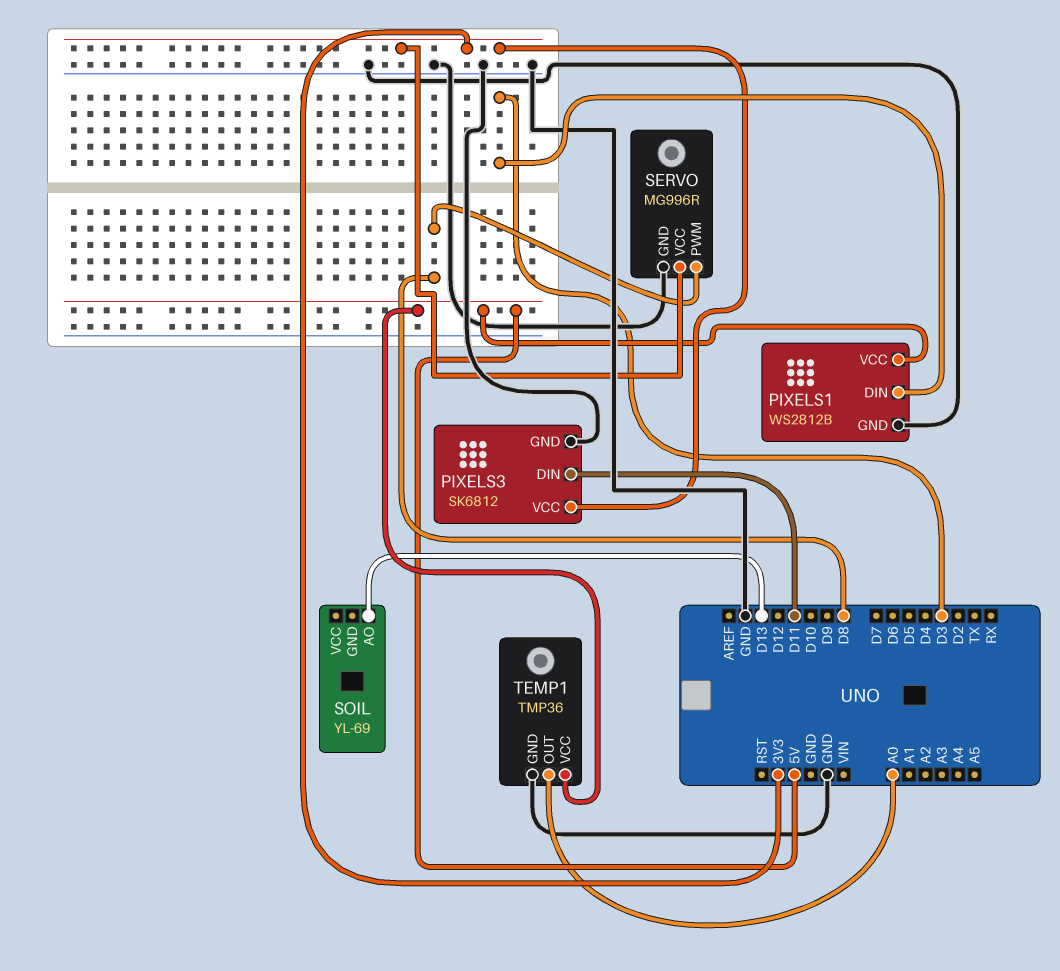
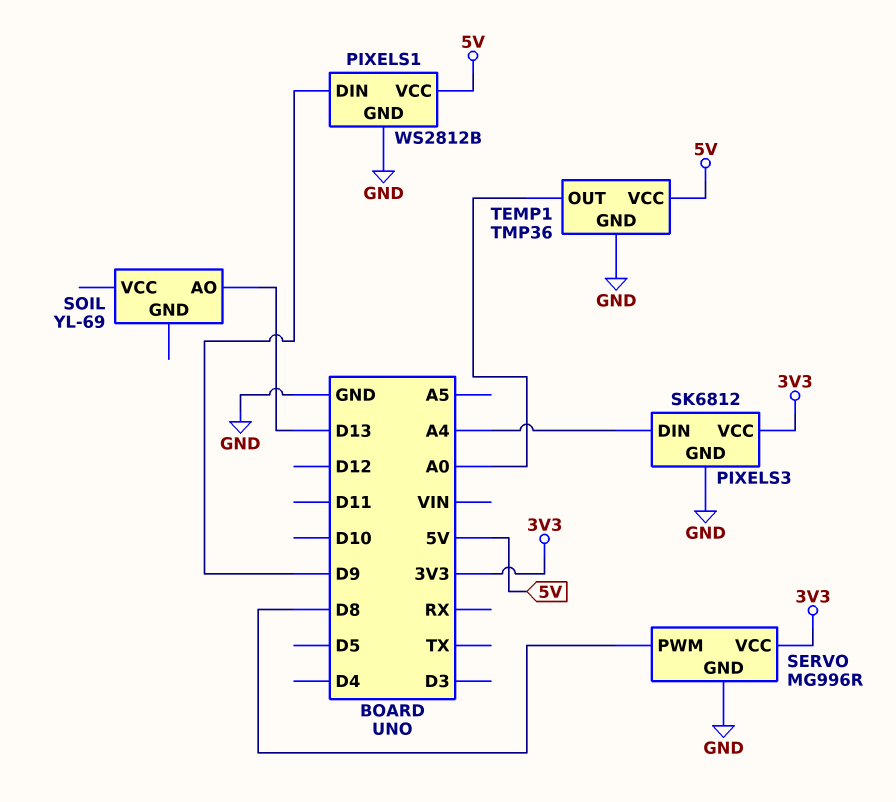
PIXELS1 pin DIN: D3 -> D9
PIXELS3 pin DIN: D11 -> A4

